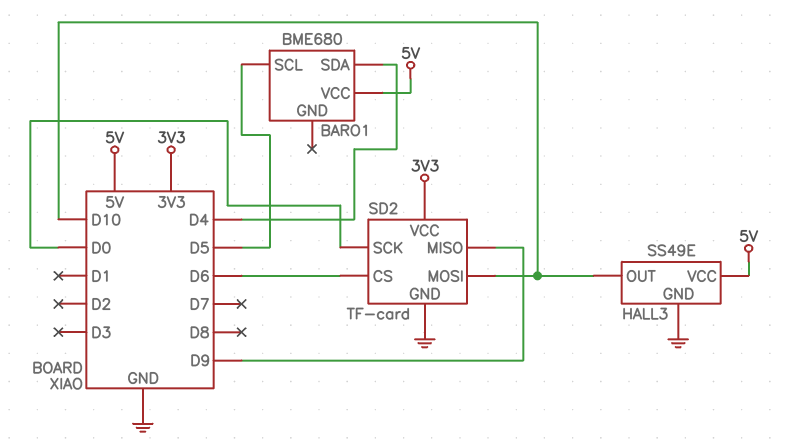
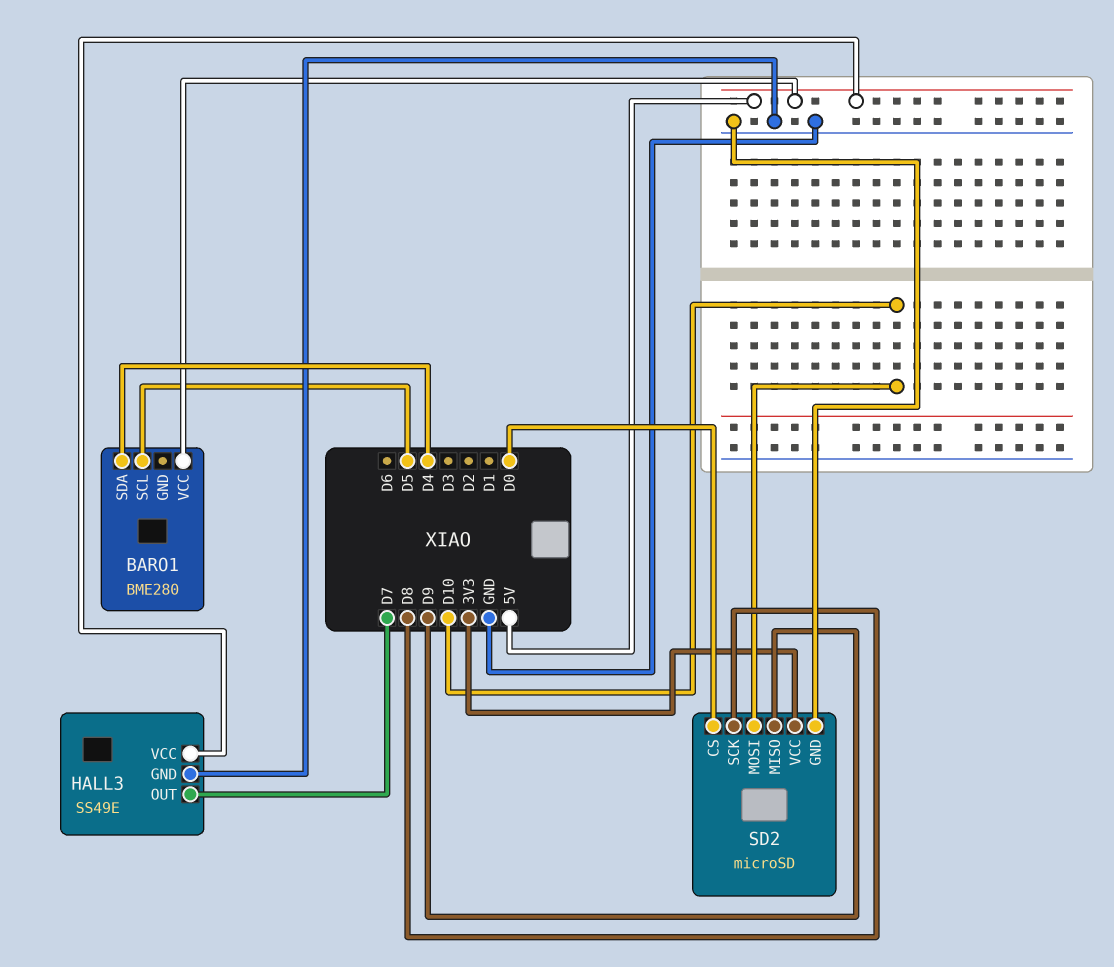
BARO1: BME680 -> BME280
HALL3 pin OUT: D10 -> D7
SD2: TF-card -> microSD
SD2 pin CS: D6 -> D0
SD2 pin SCK: D0 -> D8

